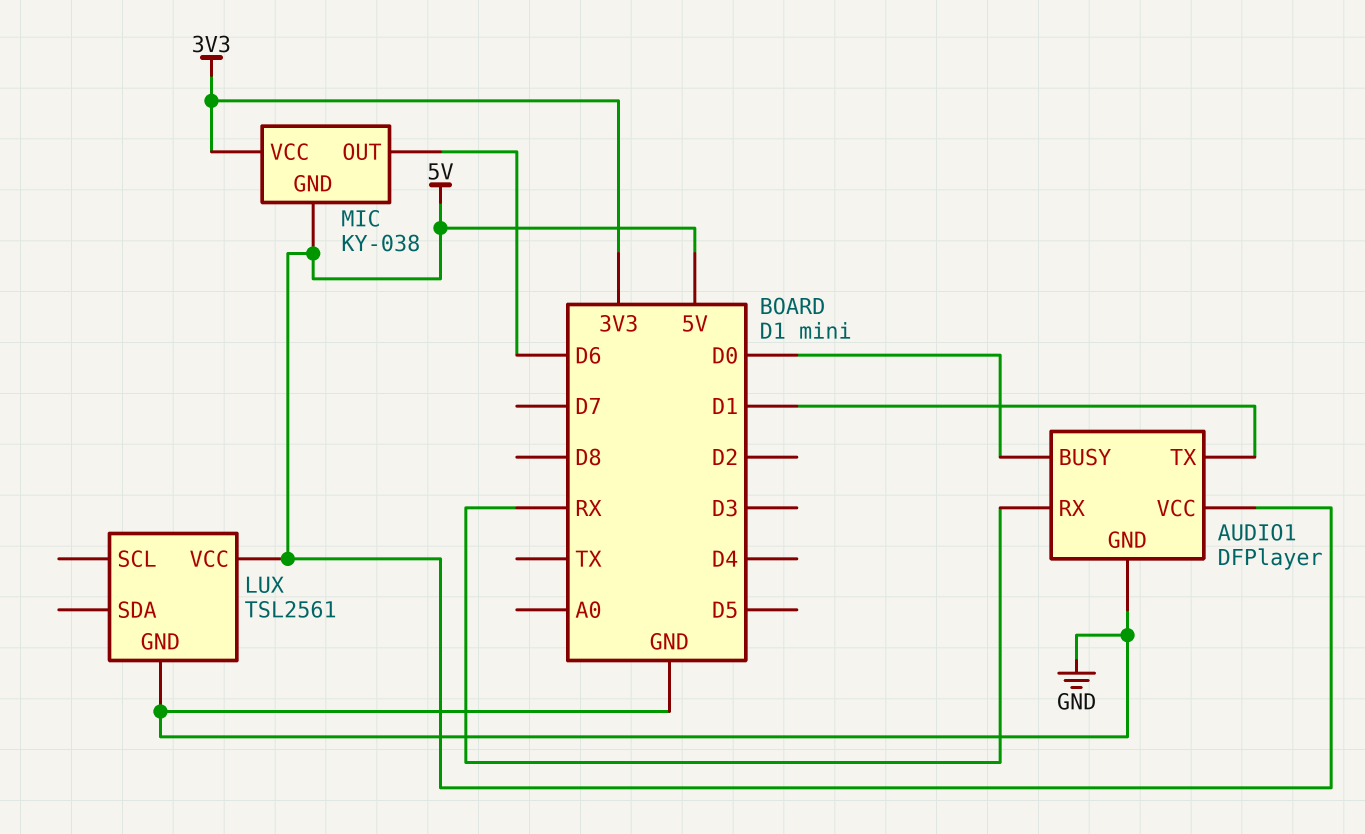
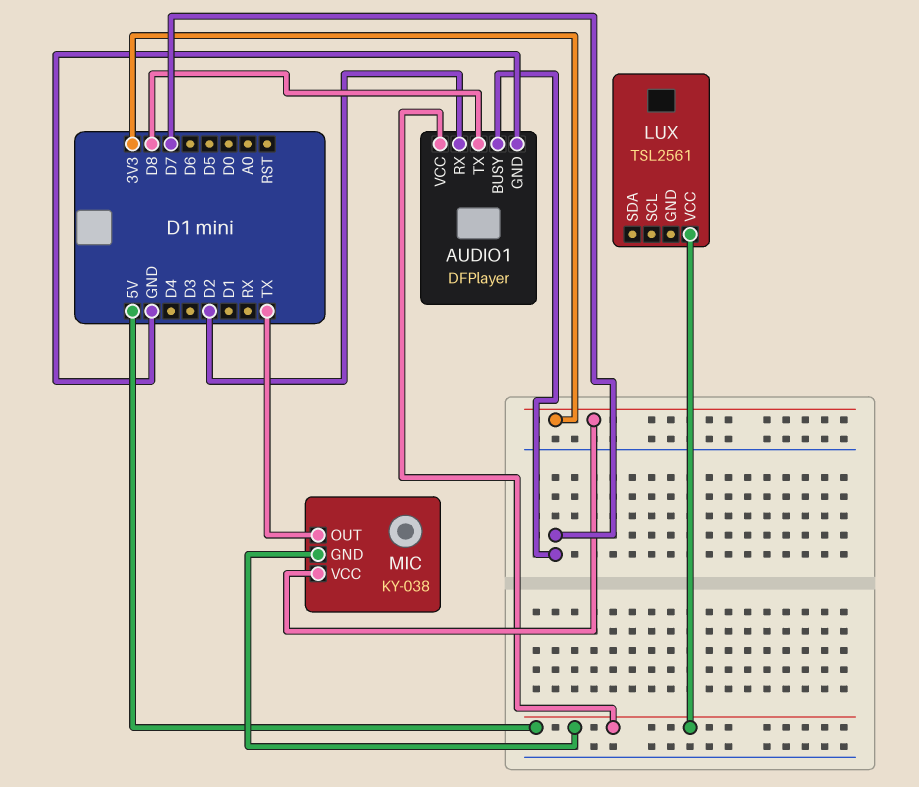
AUDIO1 pin BUSY: D0 -> D7
AUDIO1 pin RX: RX -> D2
AUDIO1 pin TX: D1 -> D8
LUX pin GND: GND -> none
MIC pin OUT: D6 -> TX

